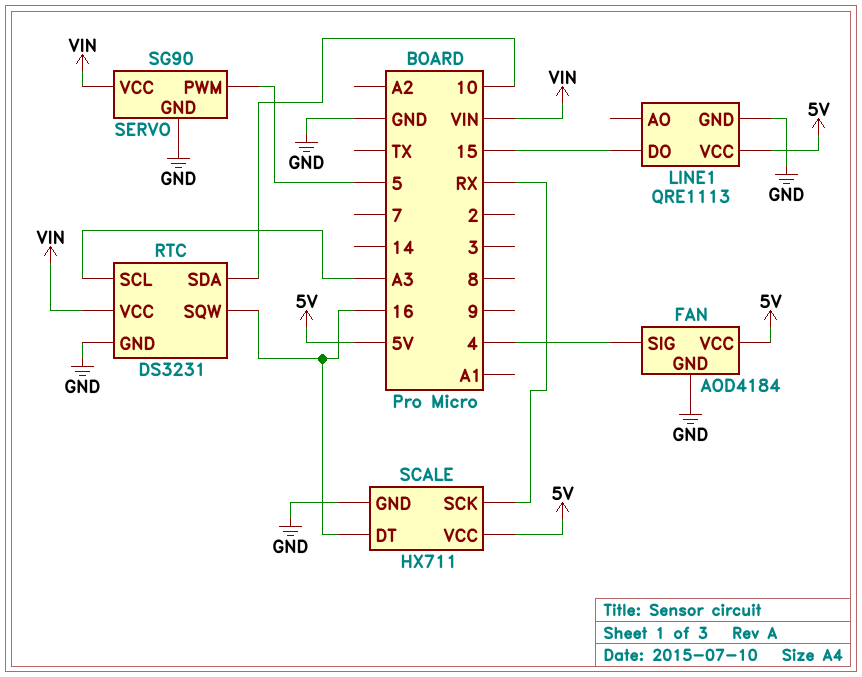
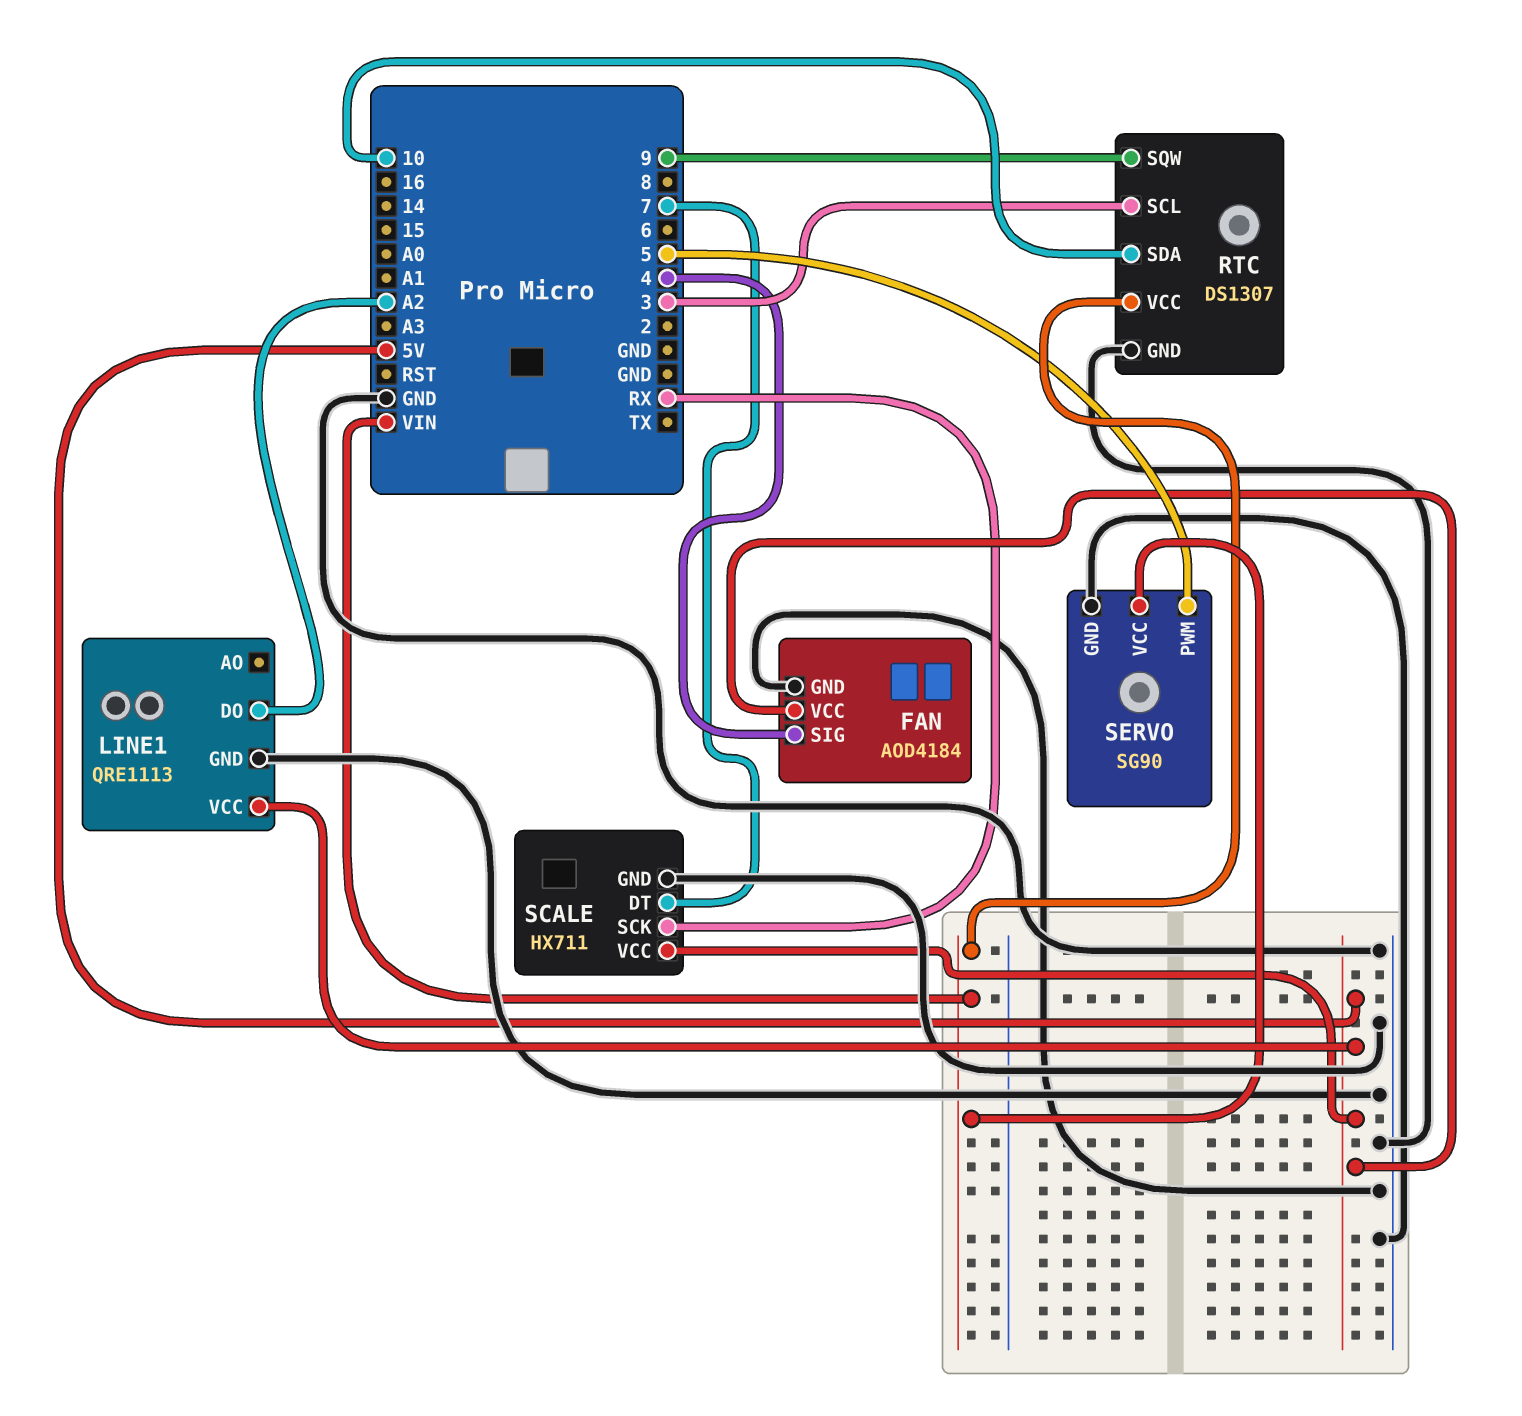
LINE1 pin DO: 15 -> A2
RTC: DS3231 -> DS1307
RTC pin SCL: A3 -> 3
RTC pin SQW: 16 -> 9
SCALE pin DT: 16 -> 7

